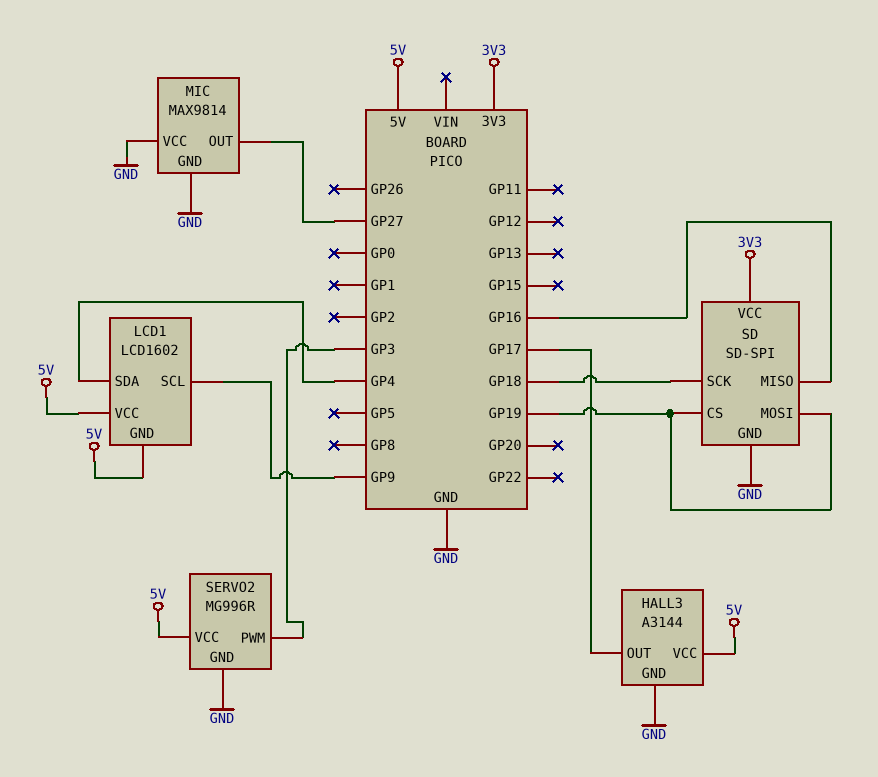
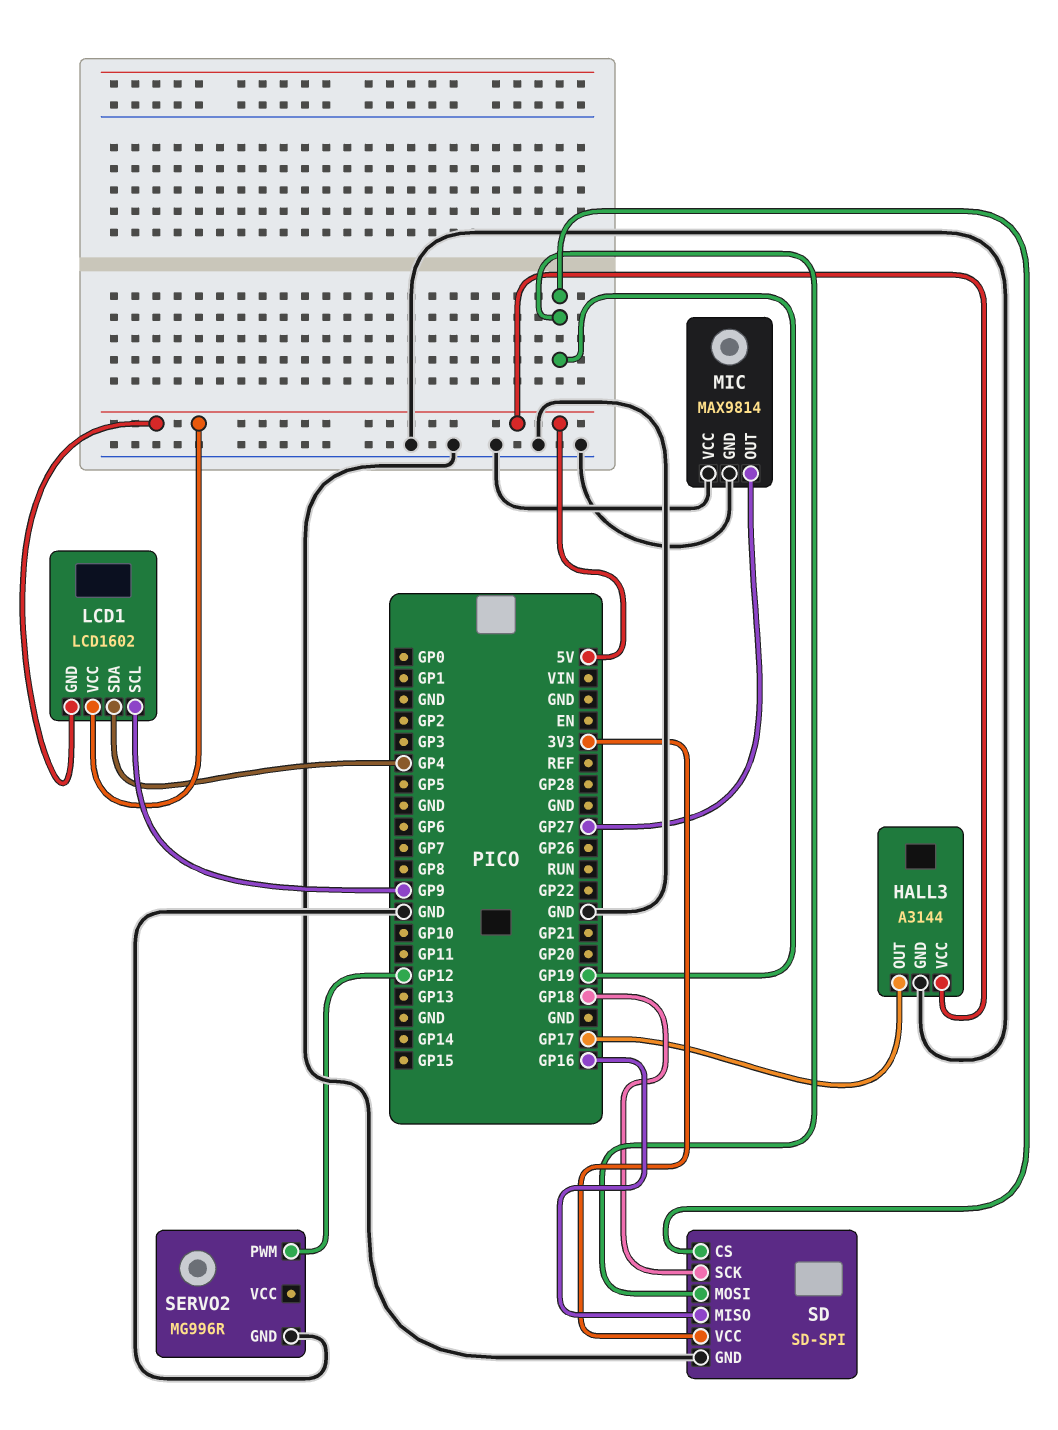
SERVO2 pin PWM: GP3 -> GP12
SERVO2 pin VCC: 5V -> none

